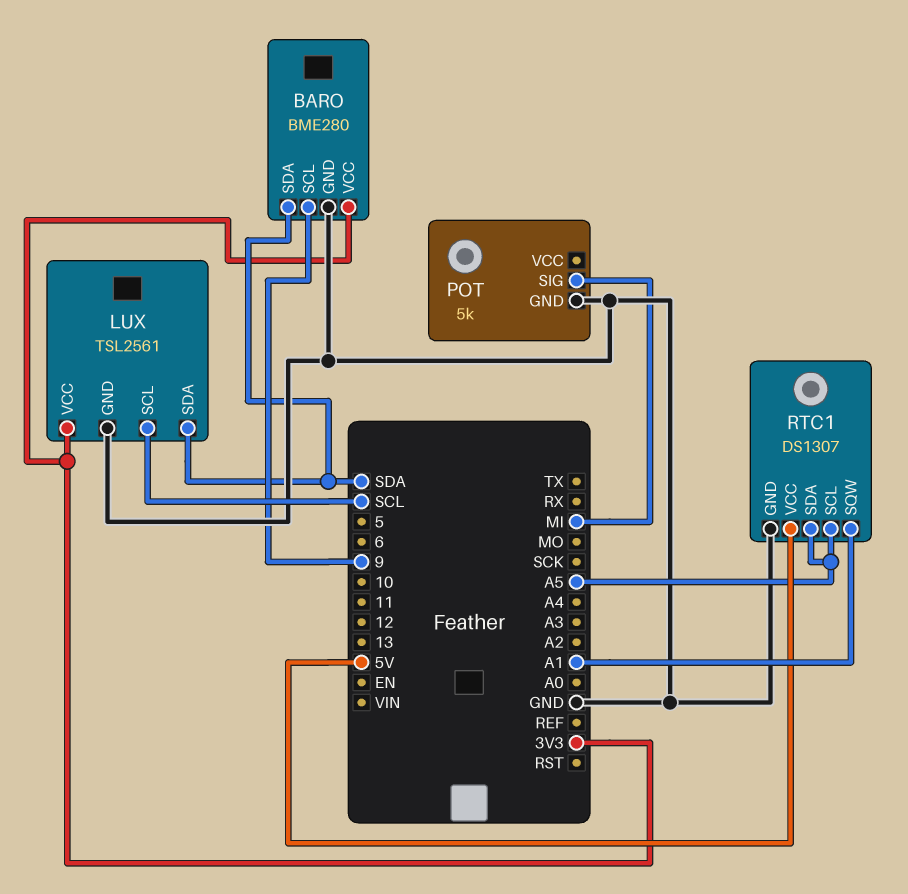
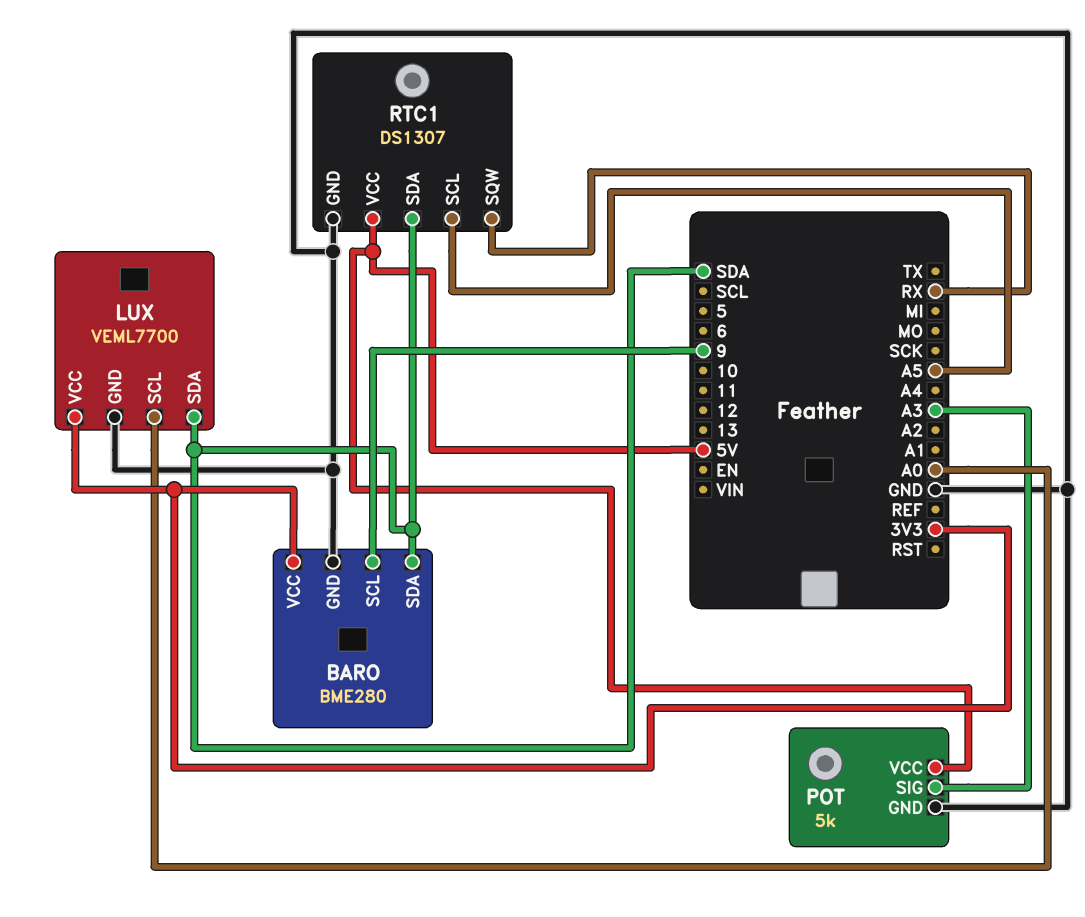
LUX: TSL2561 -> VEML7700
LUX pin SCL: SCL -> A0
POT pin SIG: MI -> A3
POT pin VCC: none -> 5V
RTC1 pin SDA: A5 -> SDA
RTC1 pin SQW: A1 -> RX

